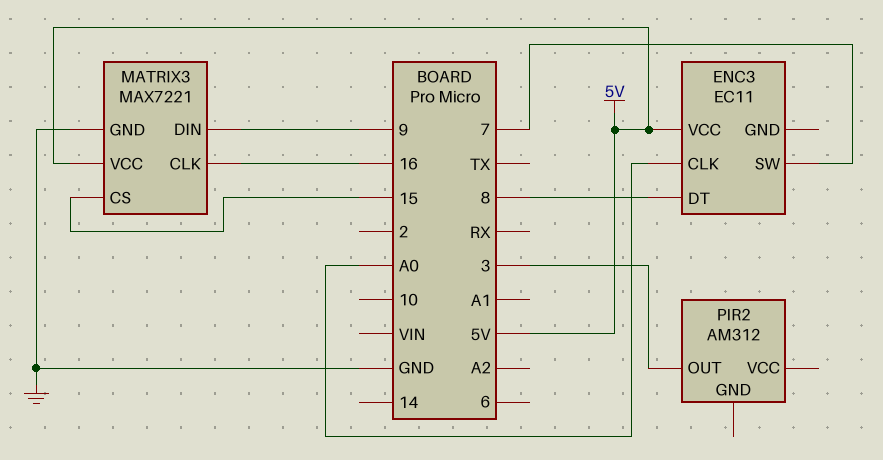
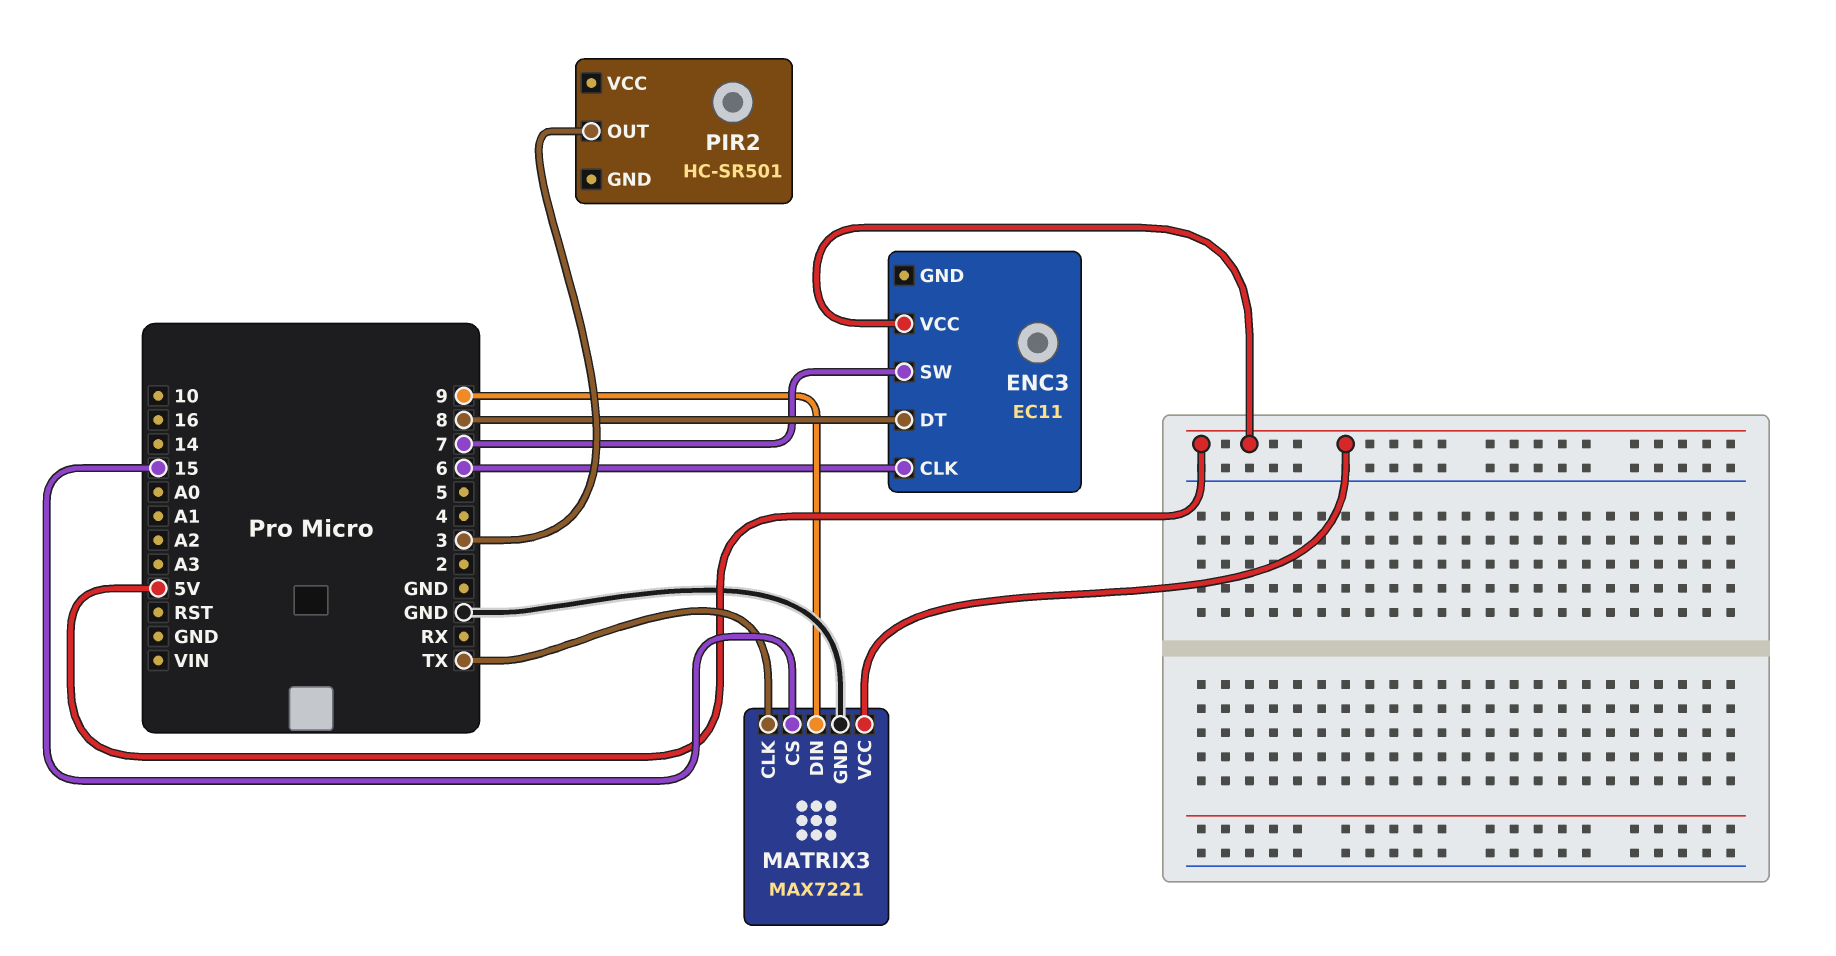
ENC3 pin CLK: A0 -> 6
MATRIX3 pin CLK: 16 -> TX
PIR2: AM312 -> HC-SR501

